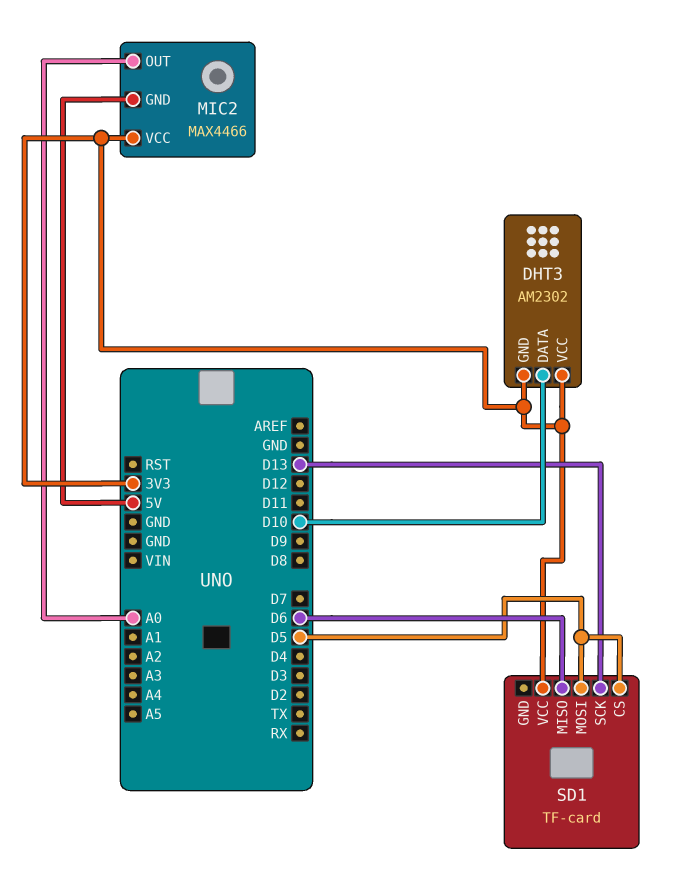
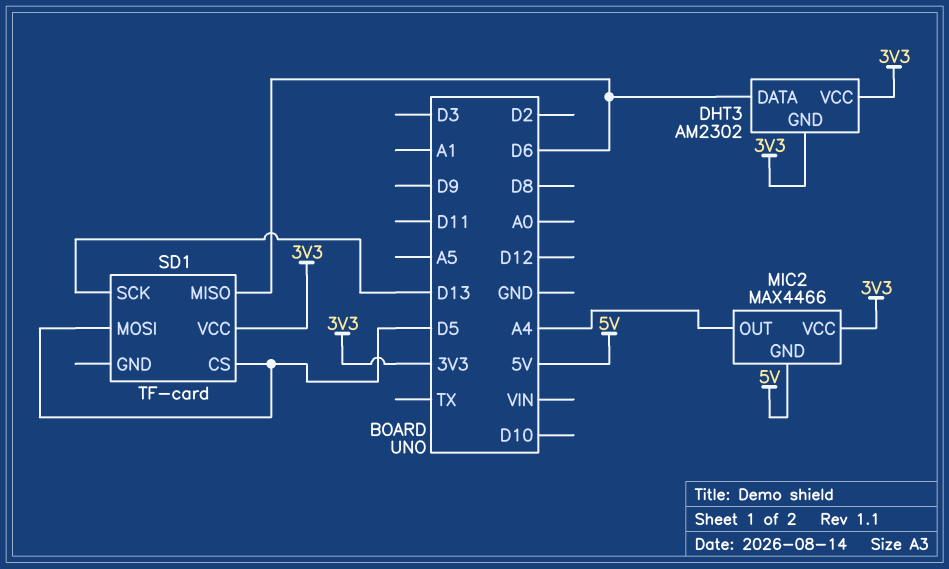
DHT3 pin DATA: D10 -> D6
MIC2 pin OUT: A0 -> A4

